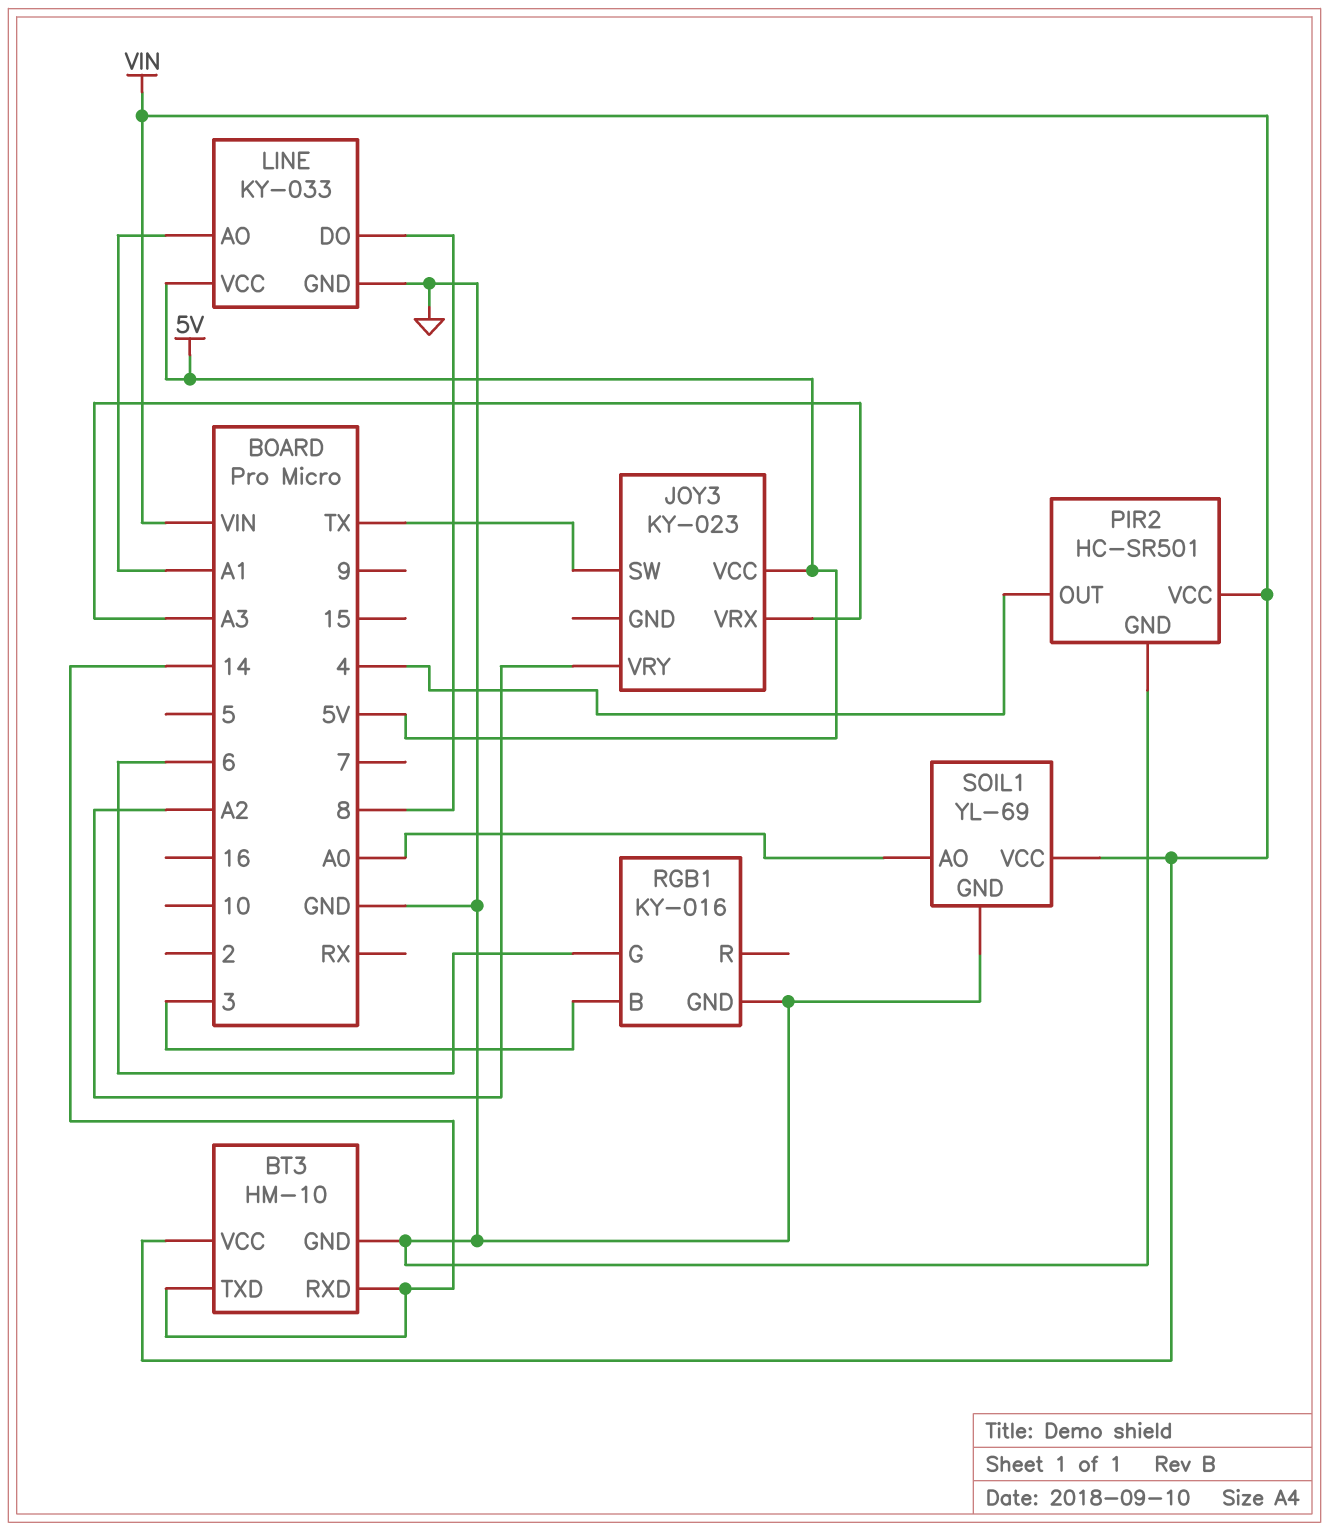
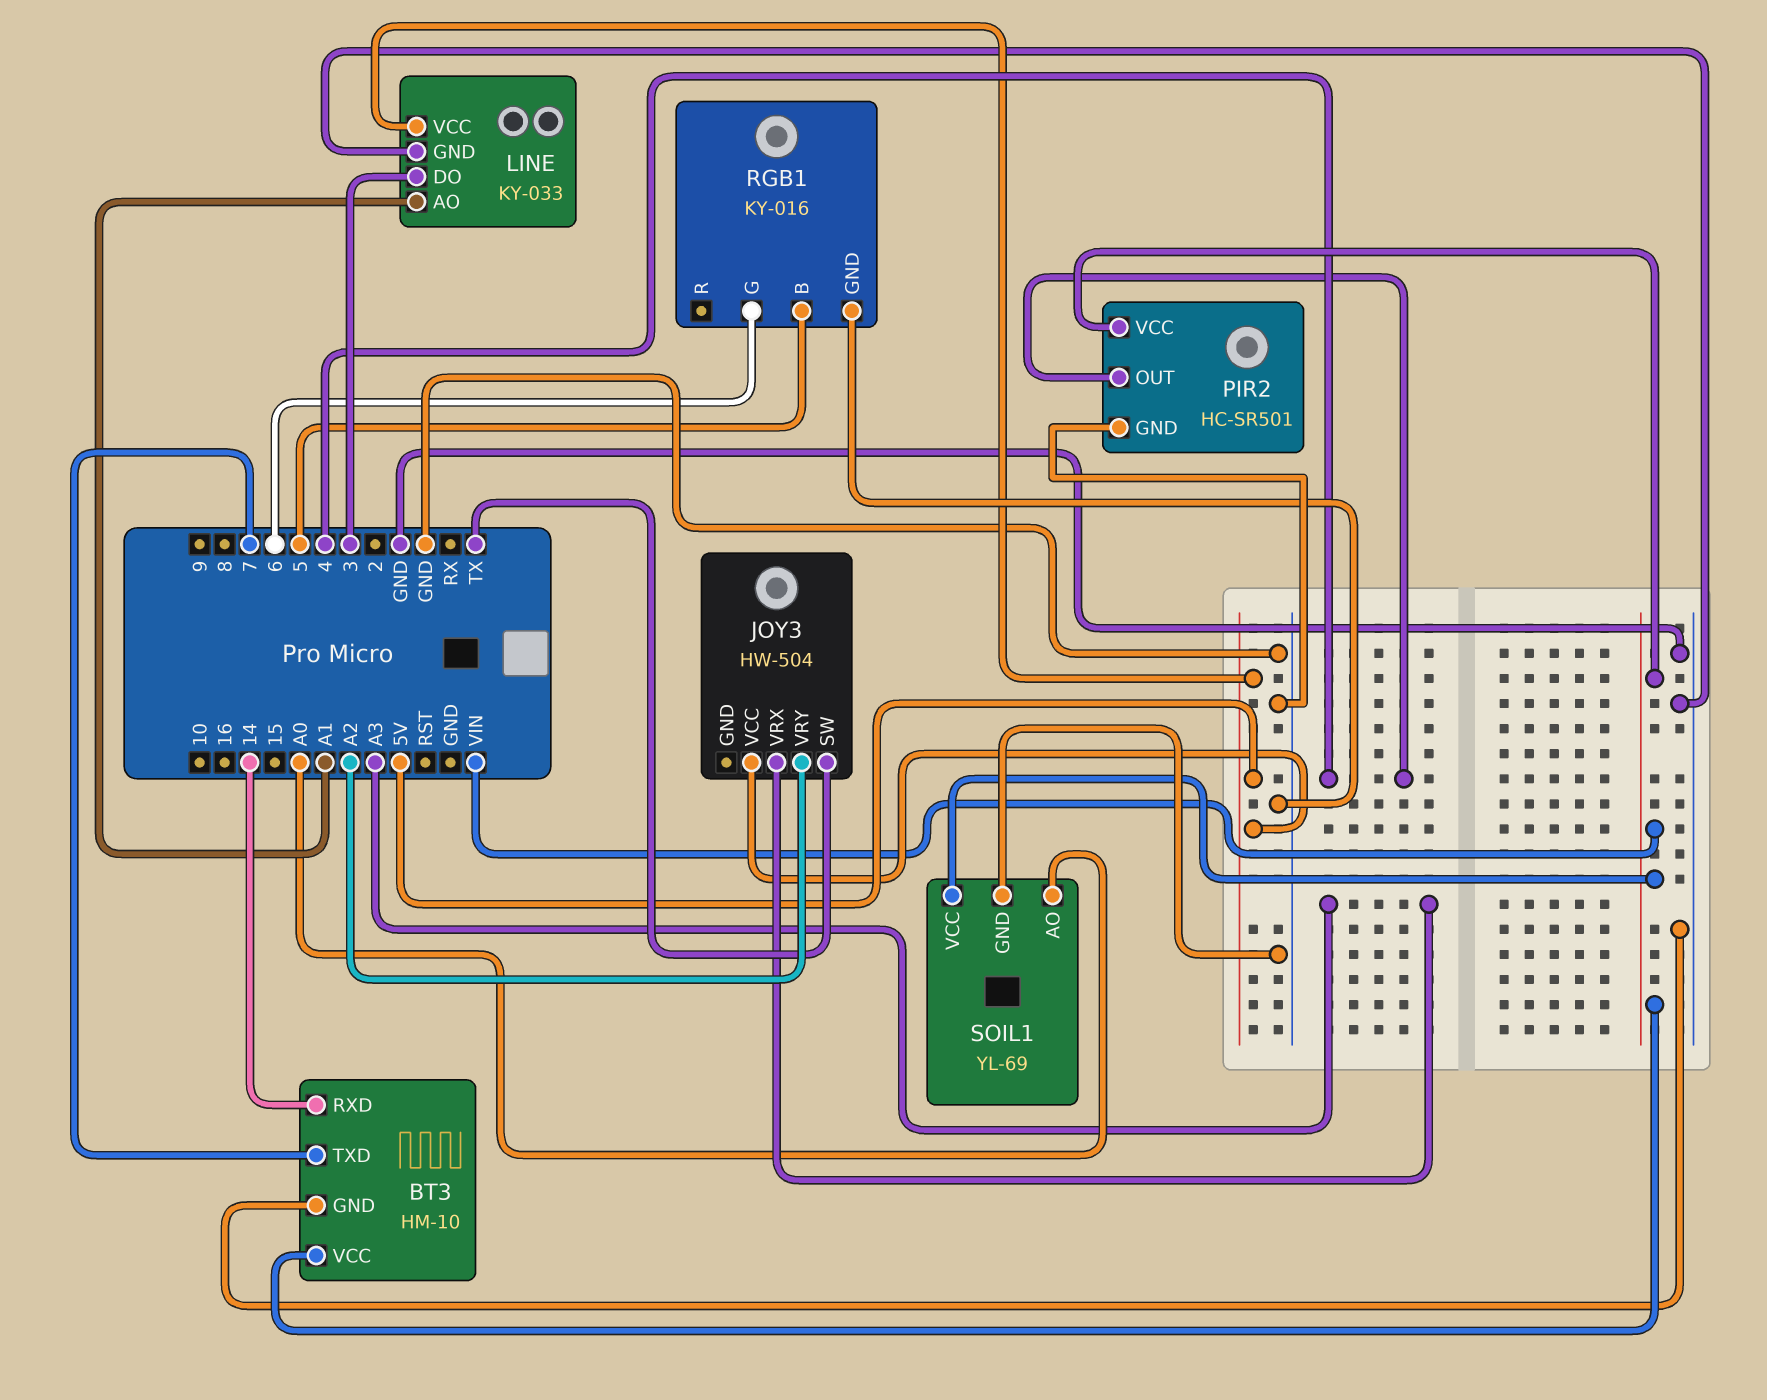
BT3 pin TXD: 14 -> 7
JOY3: KY-023 -> HW-504
LINE pin DO: 8 -> 3
RGB1 pin B: 3 -> 5

